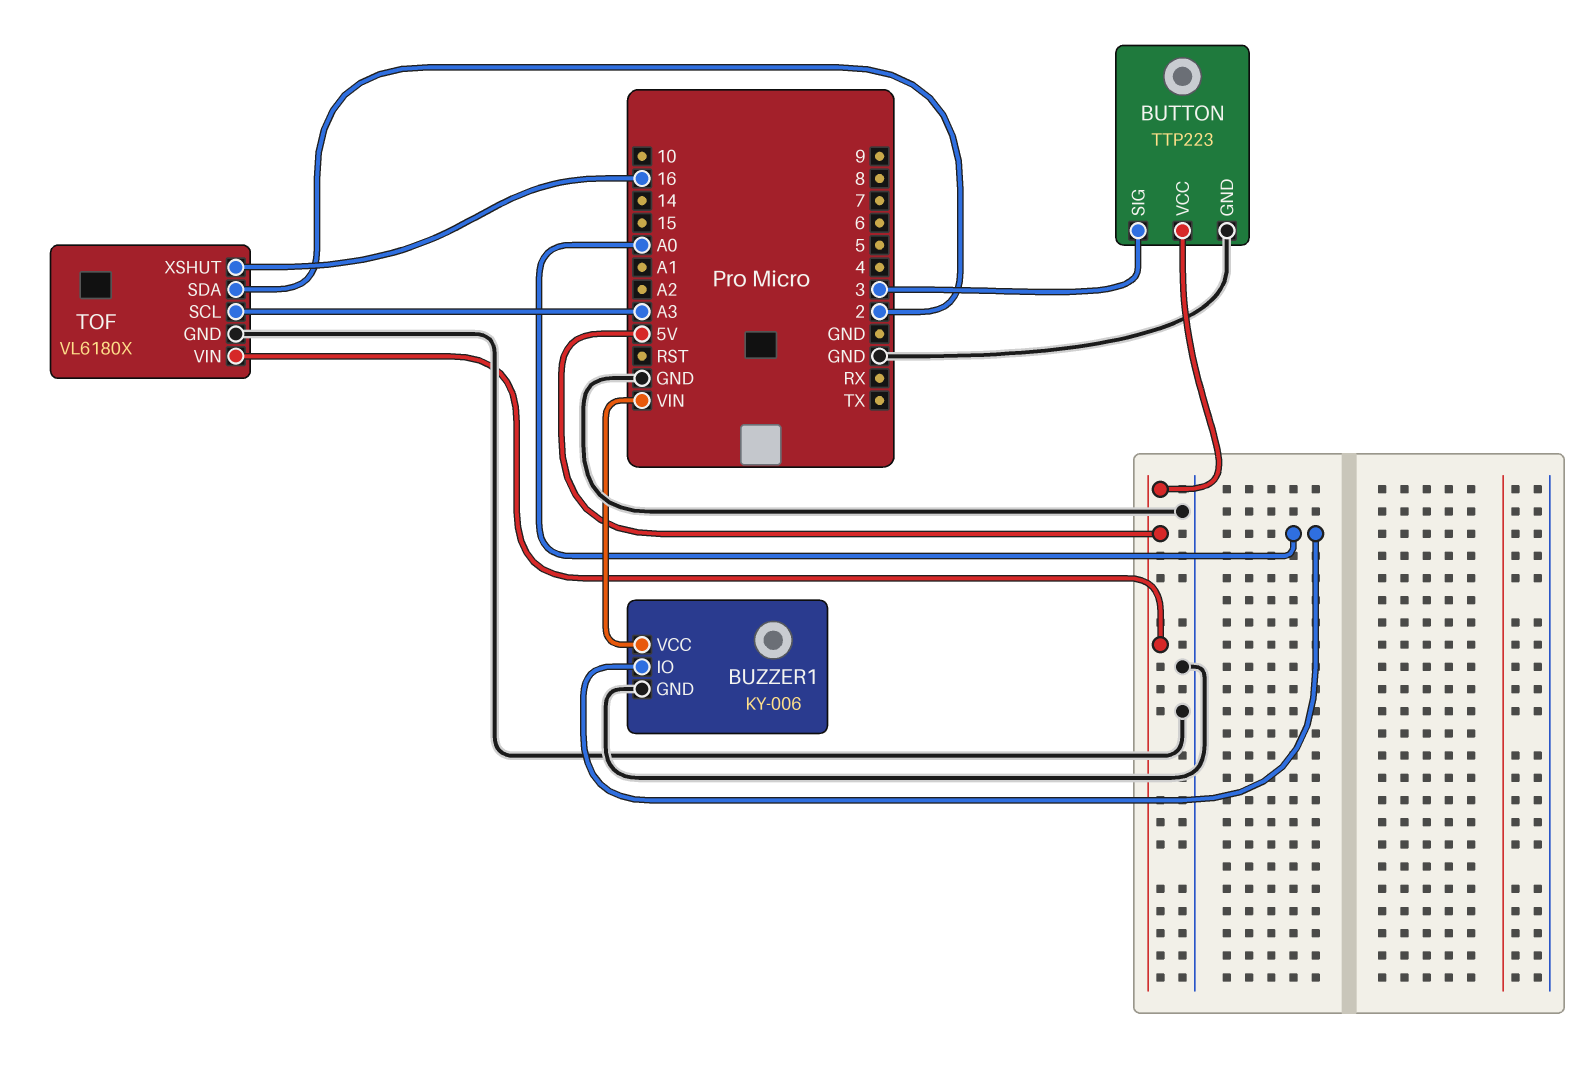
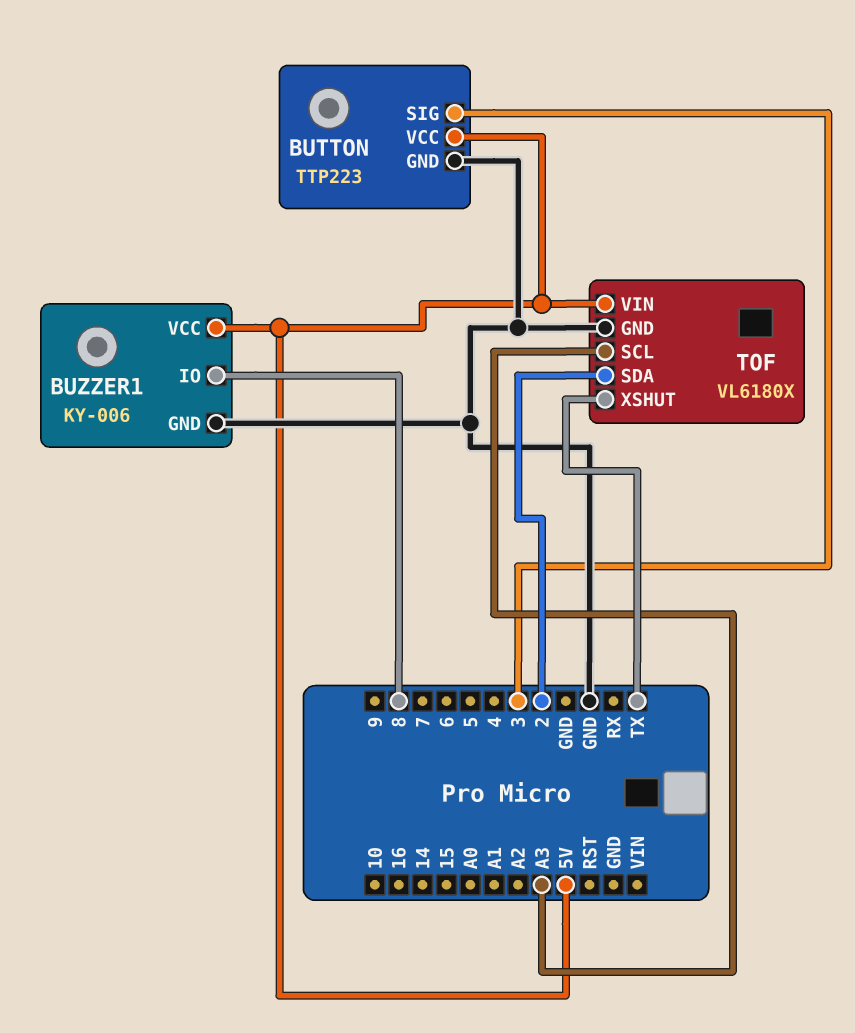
BUZZER1 pin IO: A0 -> 8
BUZZER1 pin VCC: VIN -> 5V
TOF pin XSHUT: 16 -> TX

